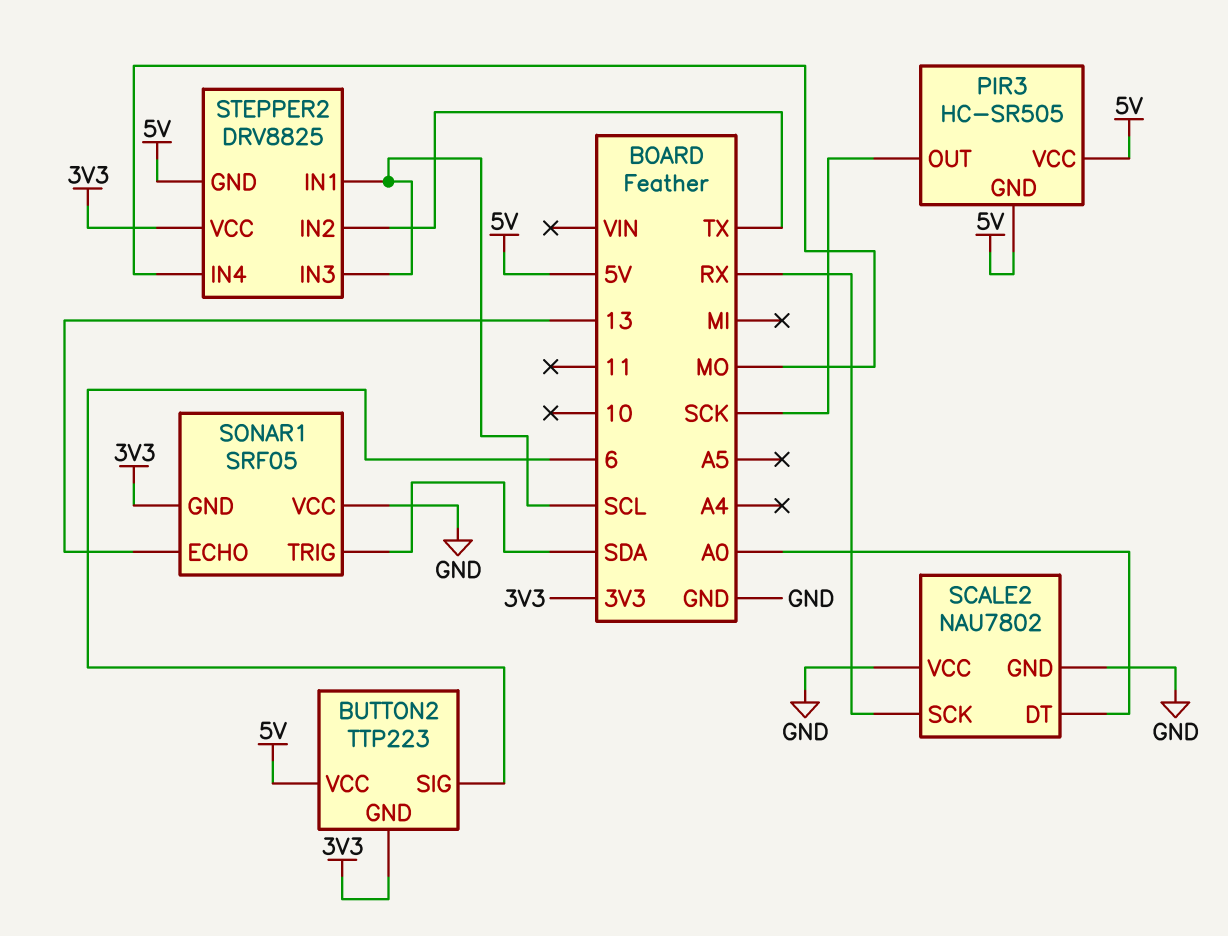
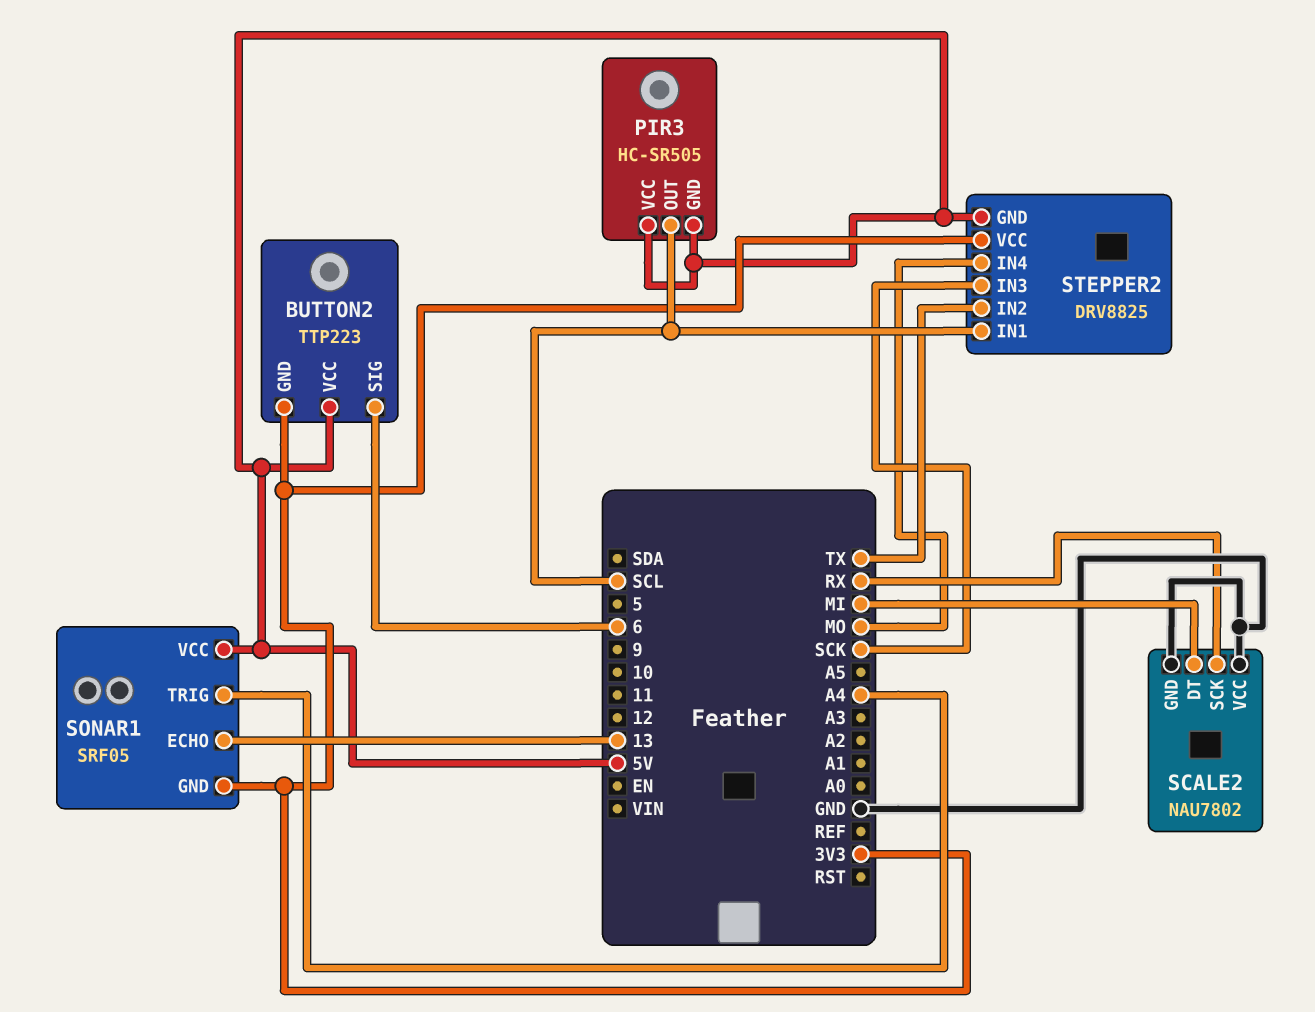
PIR3 pin OUT: SCK -> SCL
SCALE2 pin DT: A0 -> MI
SONAR1 pin TRIG: SDA -> A4
SONAR1 pin VCC: GND -> 5V
STEPPER2 pin IN3: SCL -> SCK

